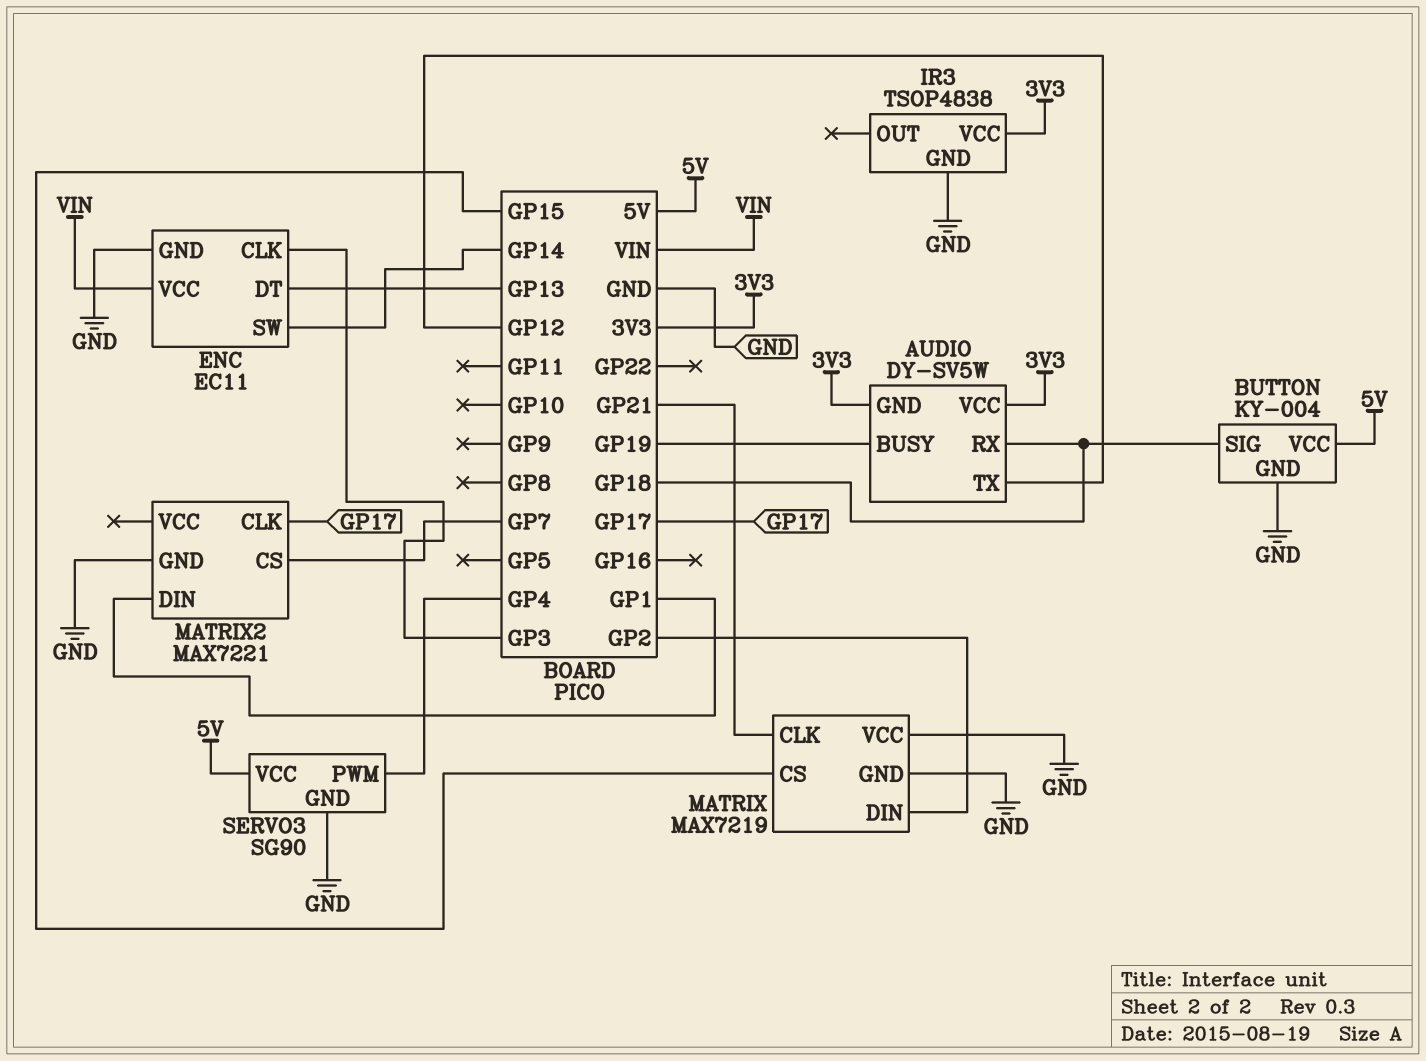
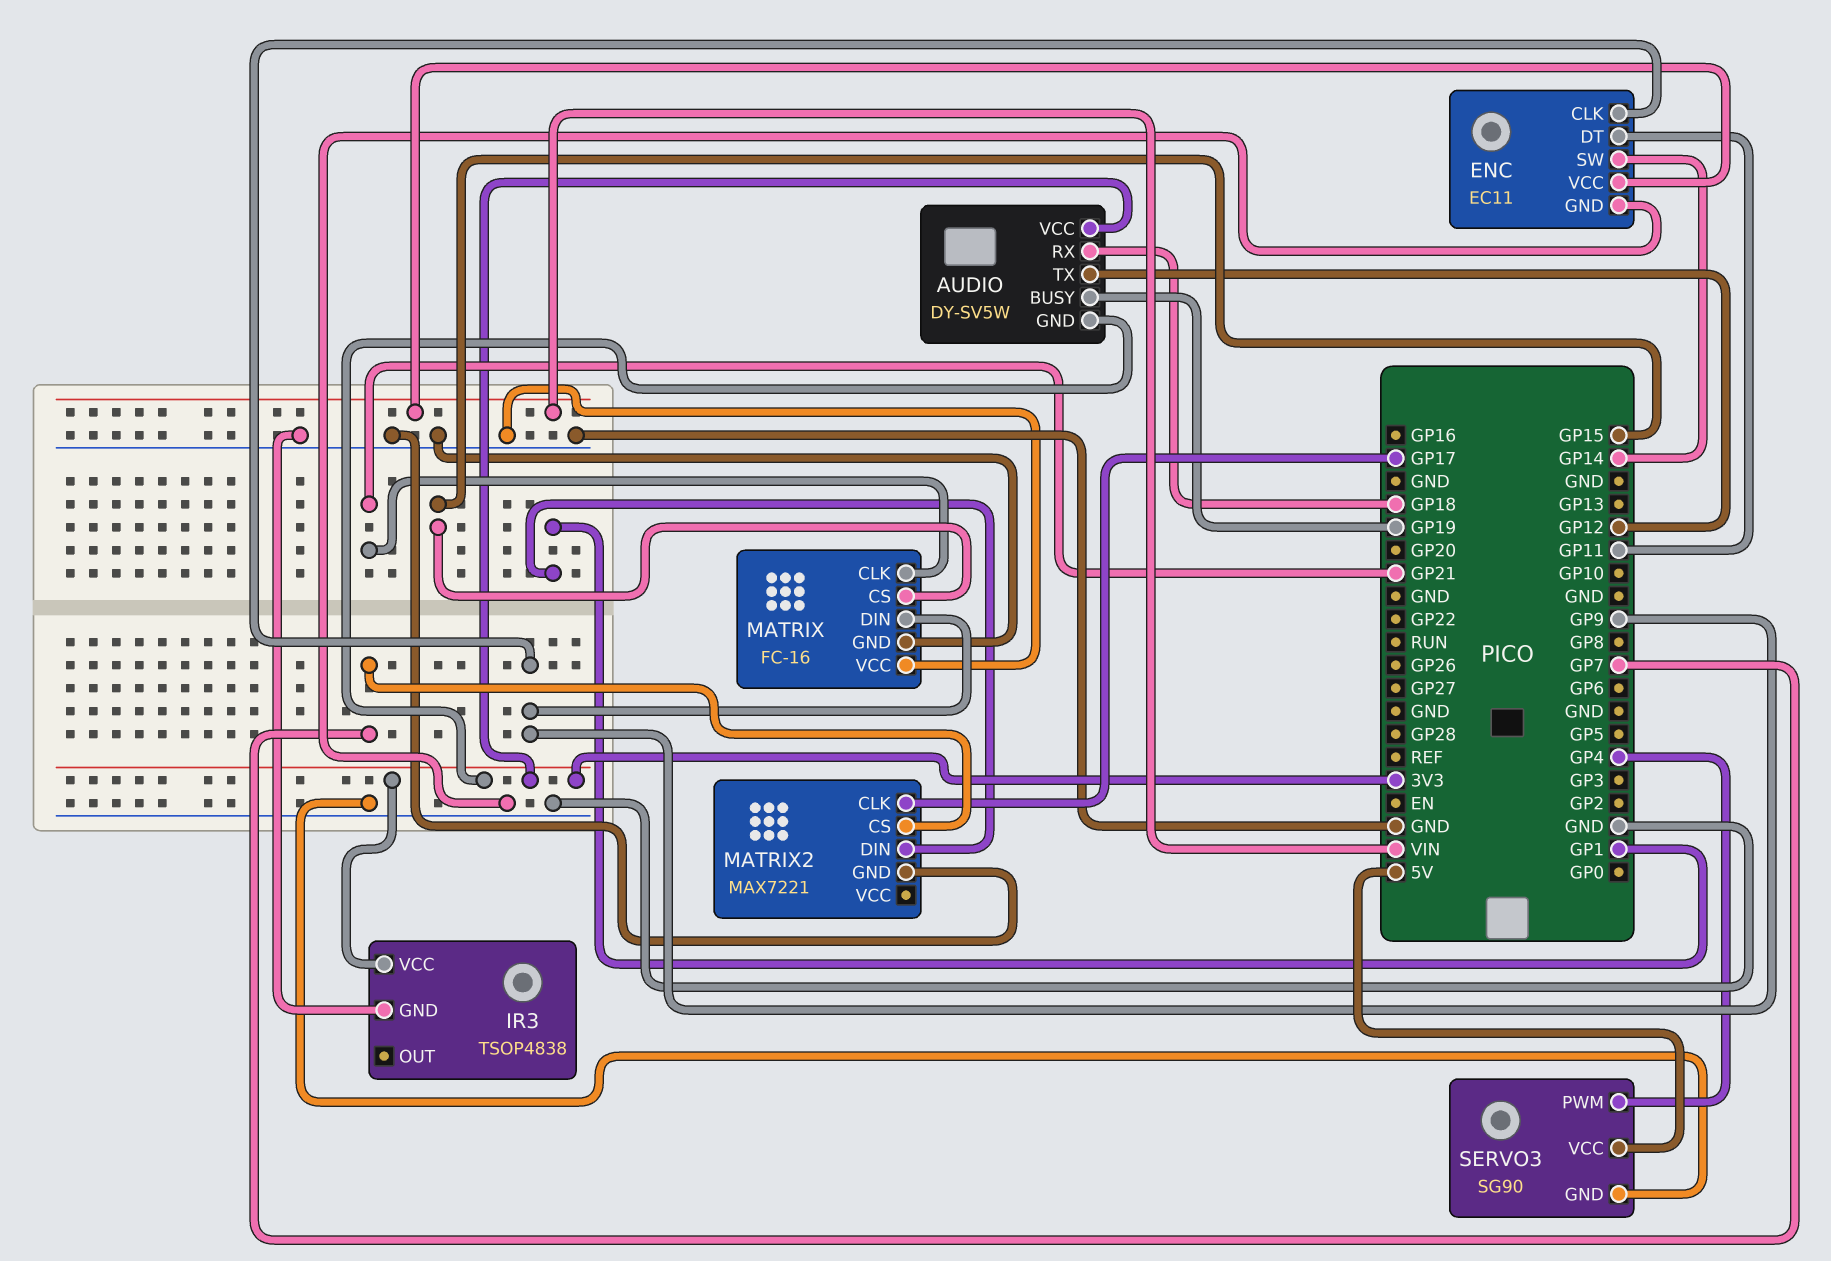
BUTTON: KY-004 -> none
BUTTON pin GND: GND -> none
BUTTON pin SIG: GP18 -> none
BUTTON pin VCC: 5V -> none
ENC pin CLK: GP3 -> GP9
ENC pin DT: GP13 -> GP11
MATRIX: MAX7219 -> FC-16
MATRIX pin DIN: GP2 -> GP9

